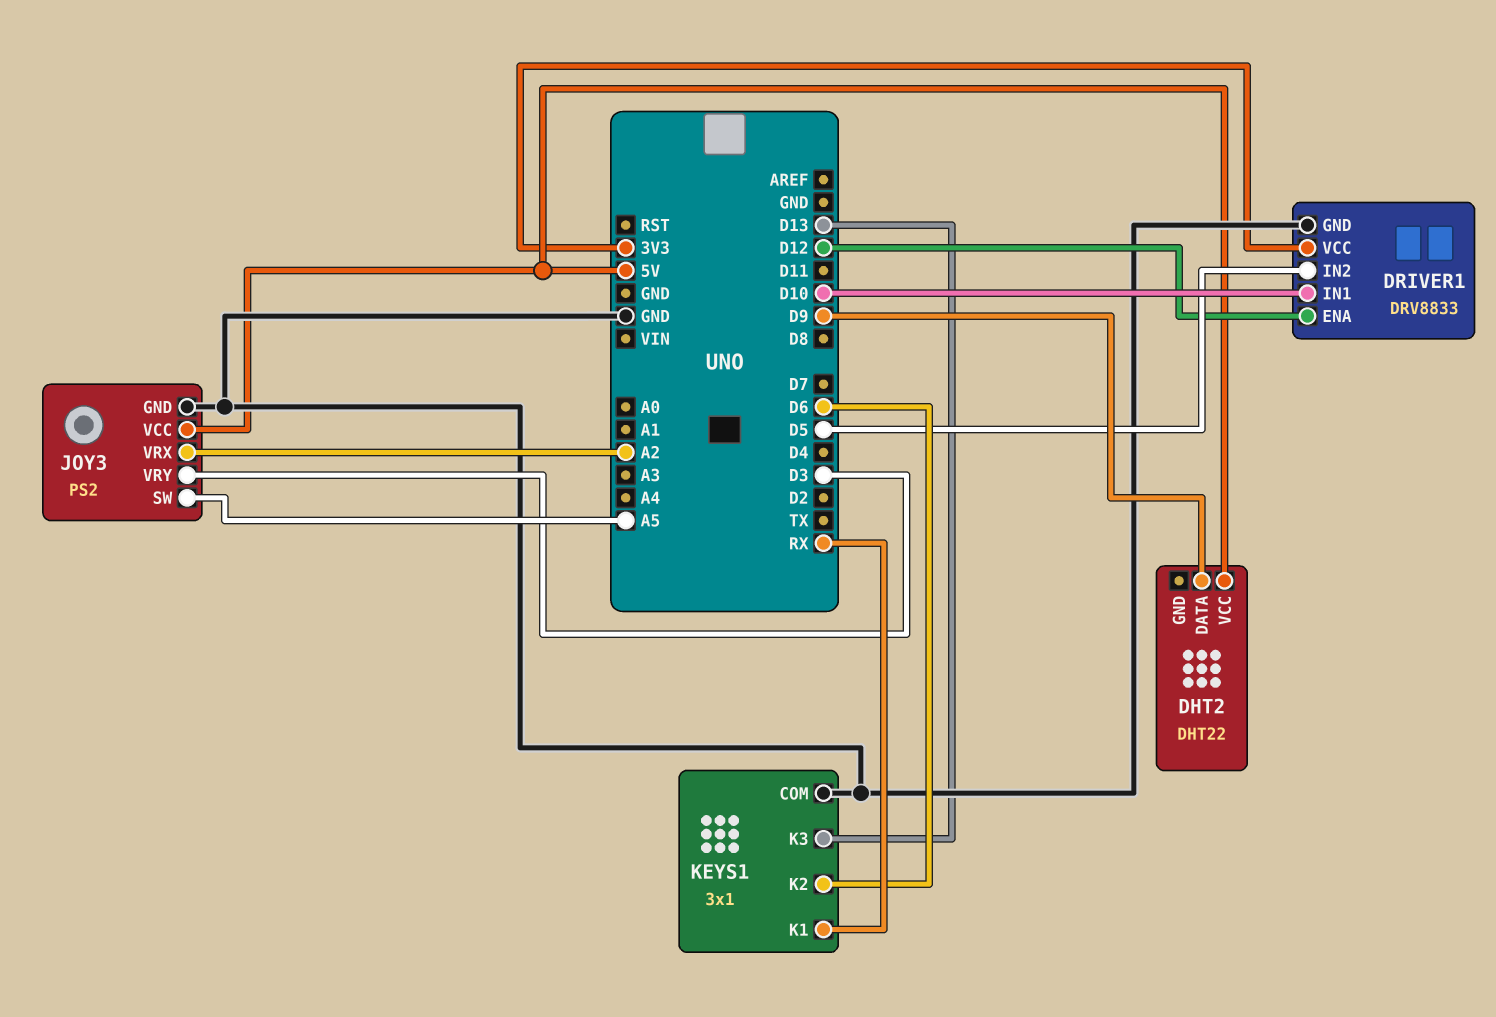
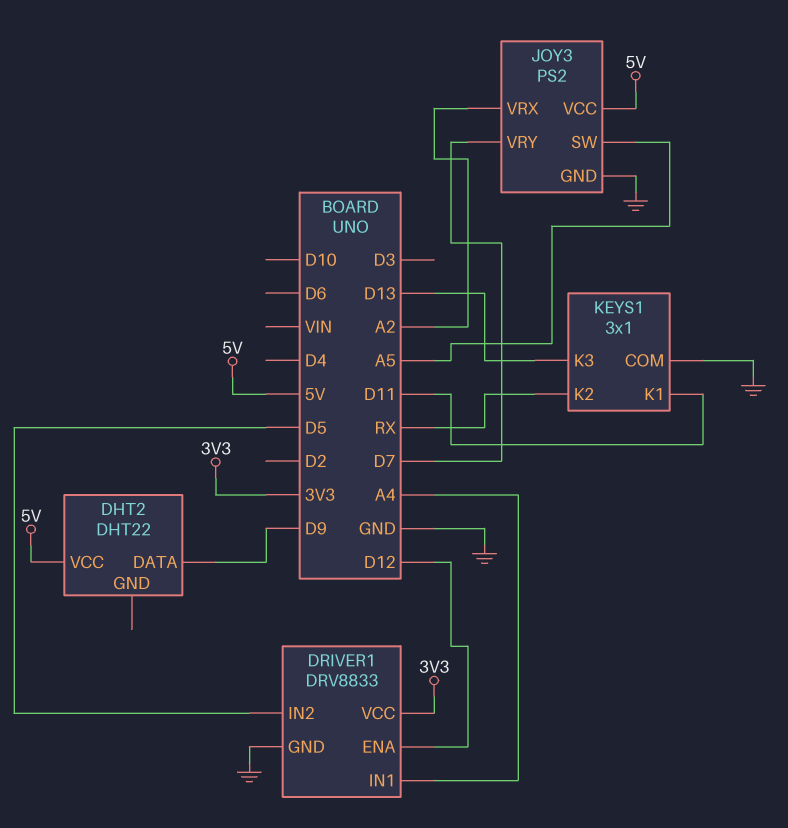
DRIVER1 pin IN1: D10 -> A4
JOY3 pin VRY: D3 -> D7
KEYS1 pin K1: RX -> D11
KEYS1 pin K2: D6 -> RX

